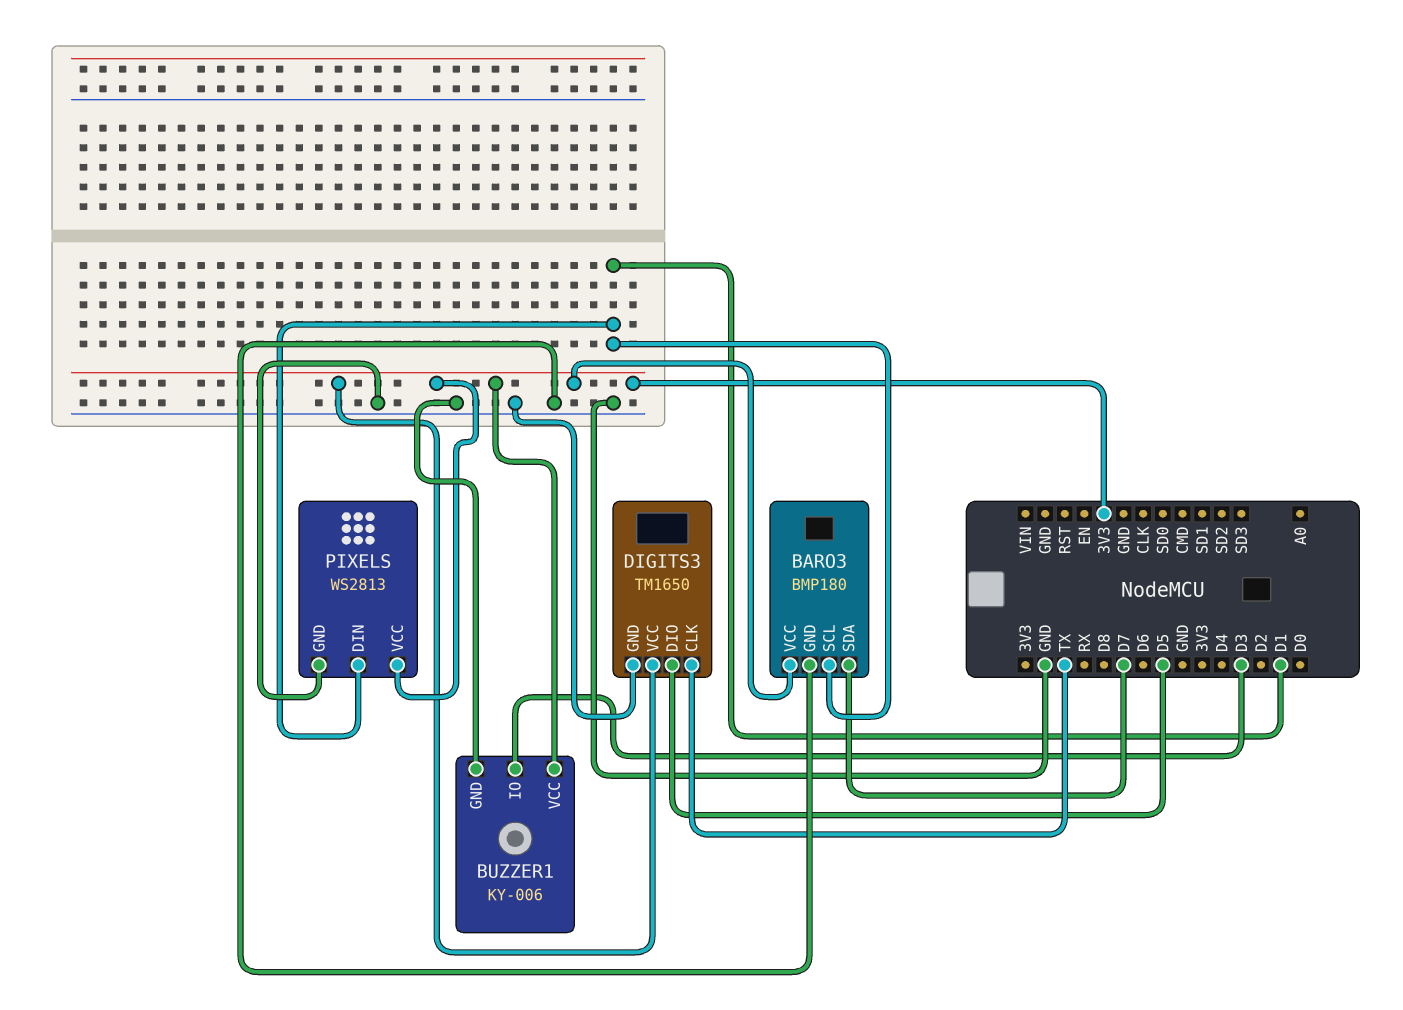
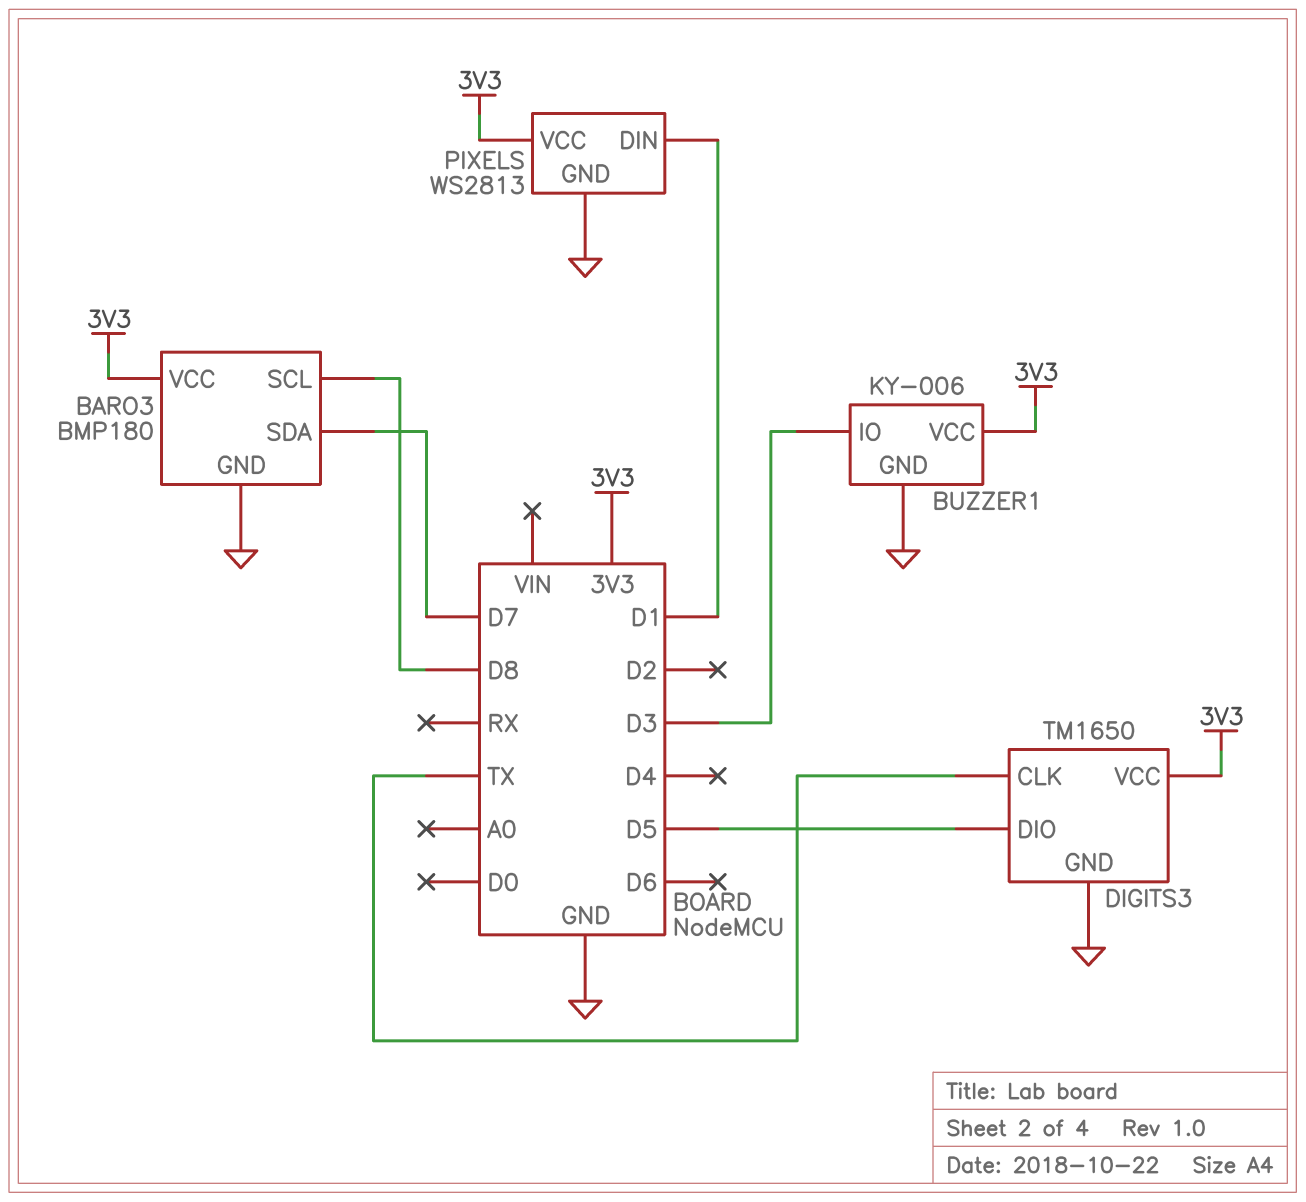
BARO3 pin SCL: D1 -> D8

